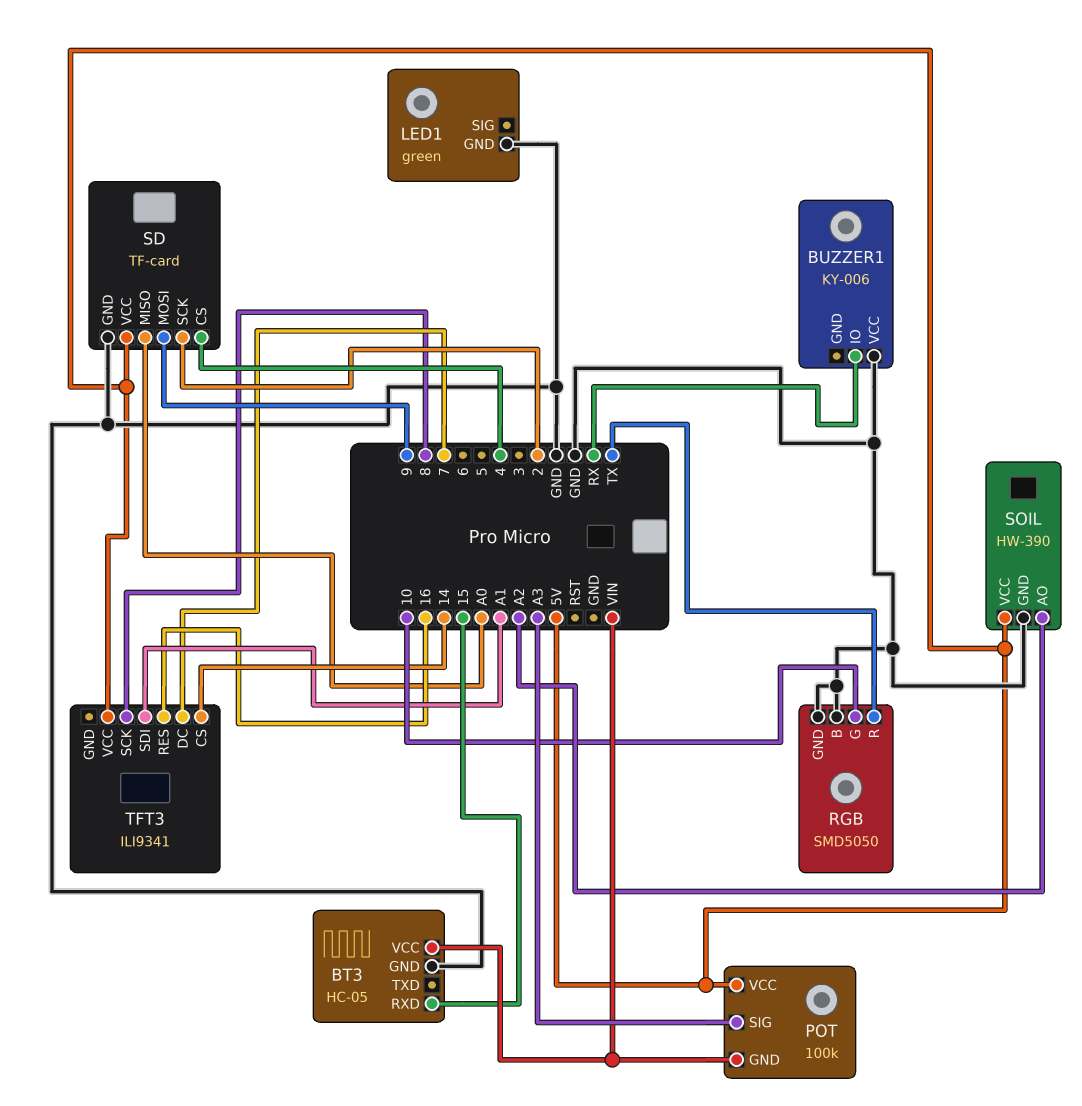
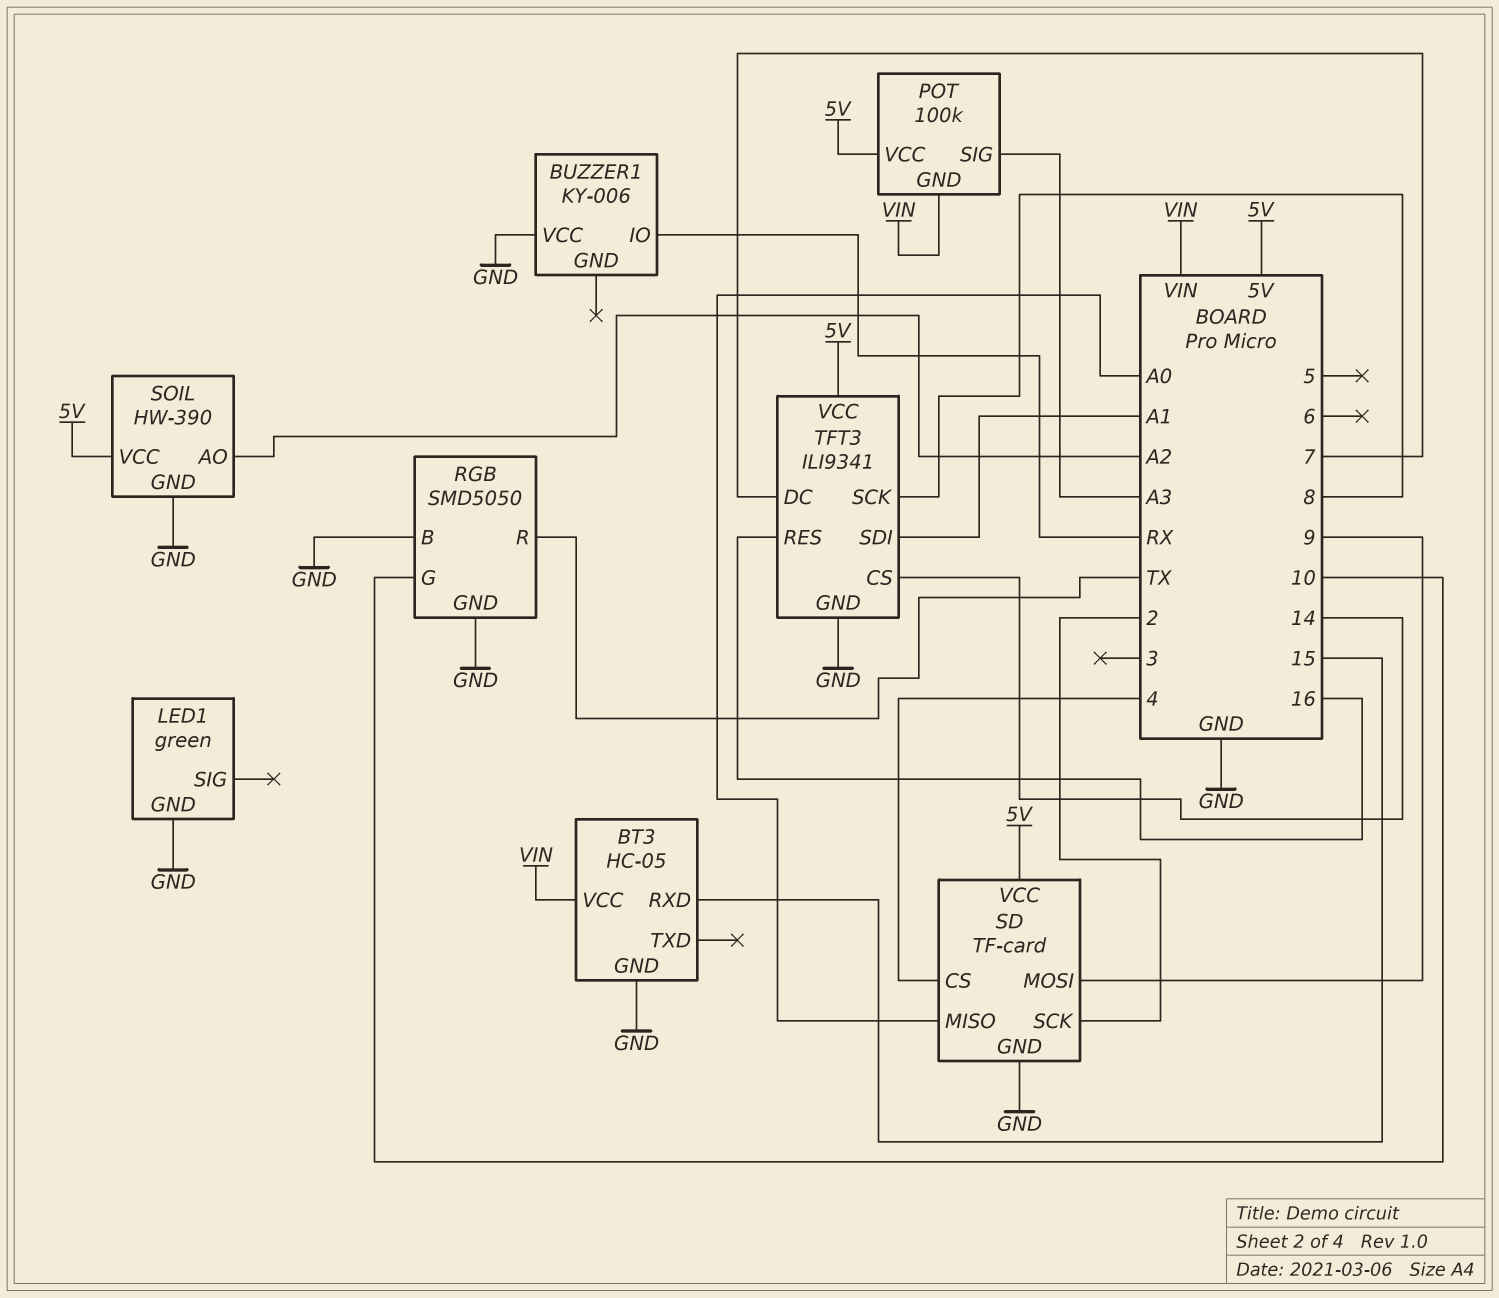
TFT3 pin GND: none -> GND

